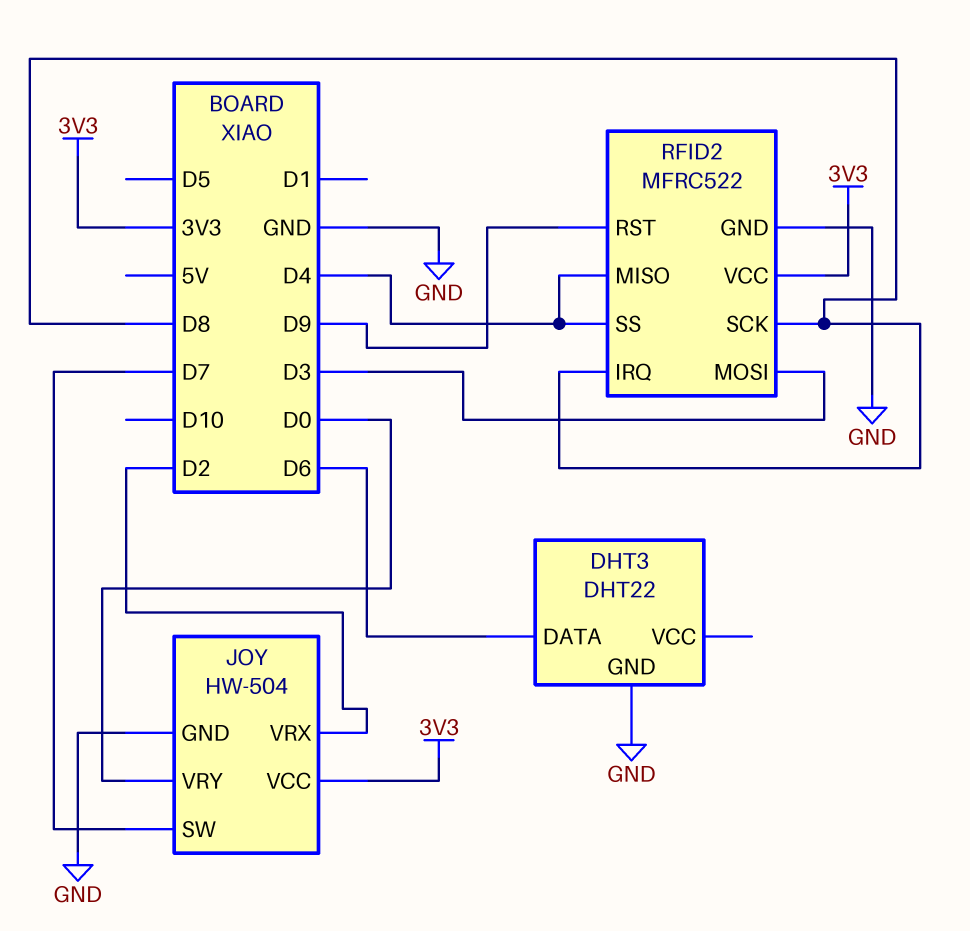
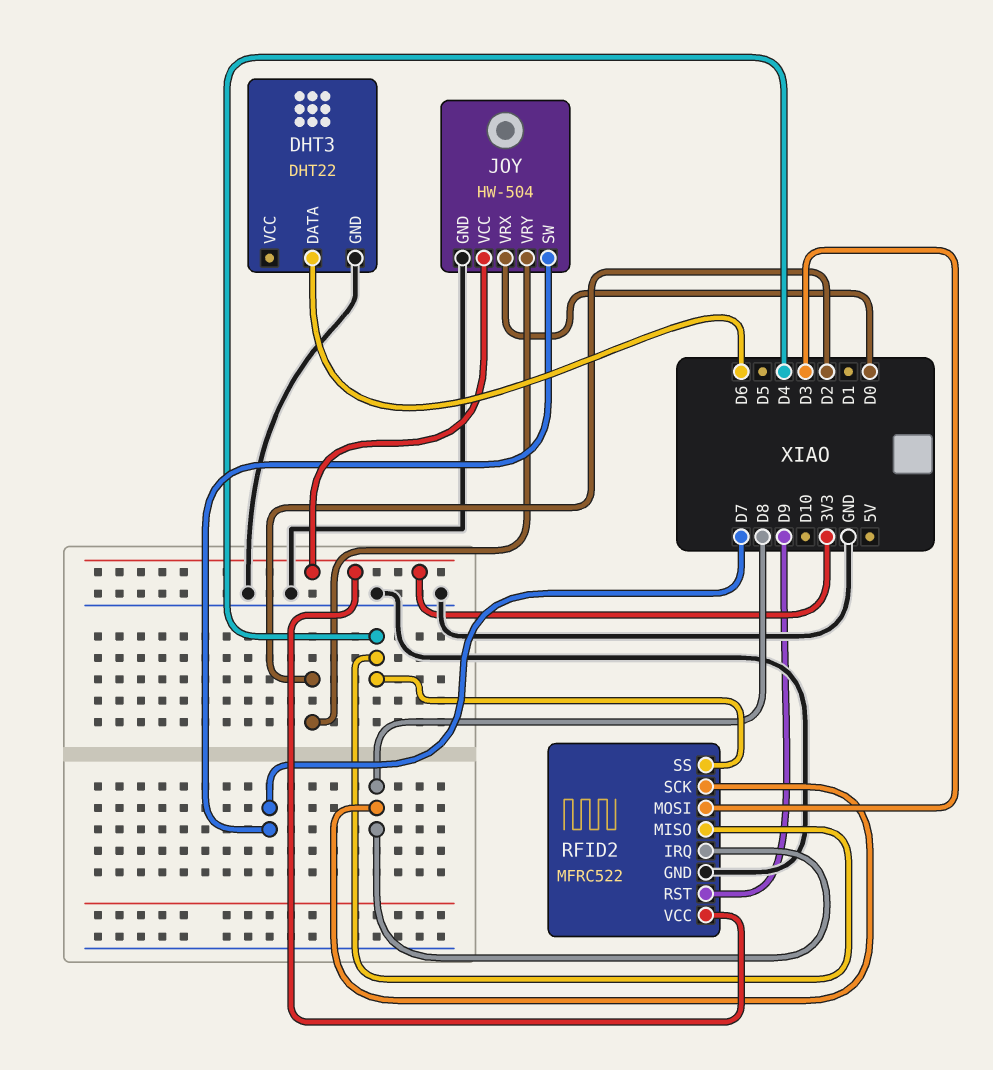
JOY pin VRX: D2 -> D0
JOY pin VRY: D0 -> D2

